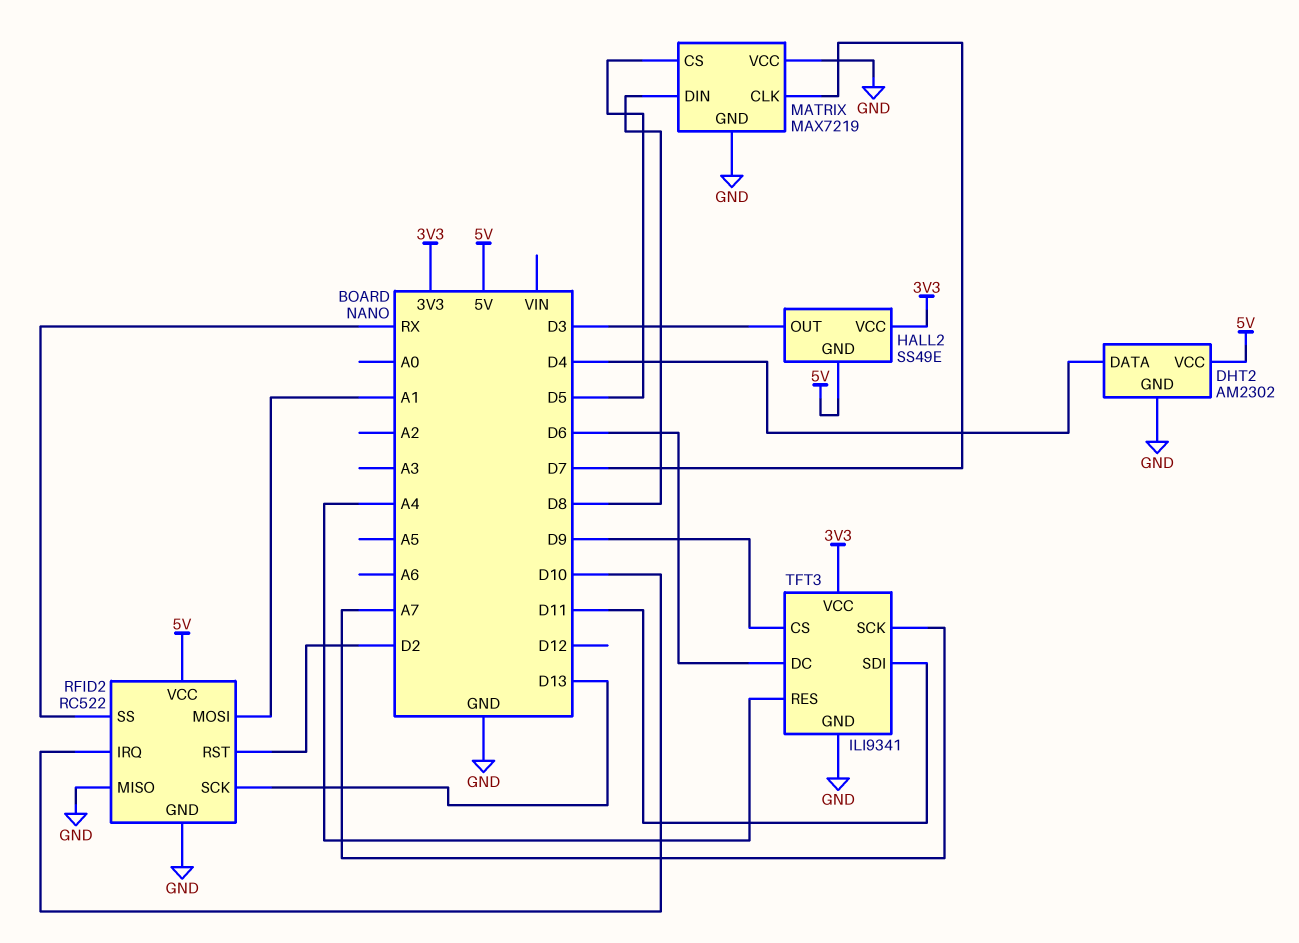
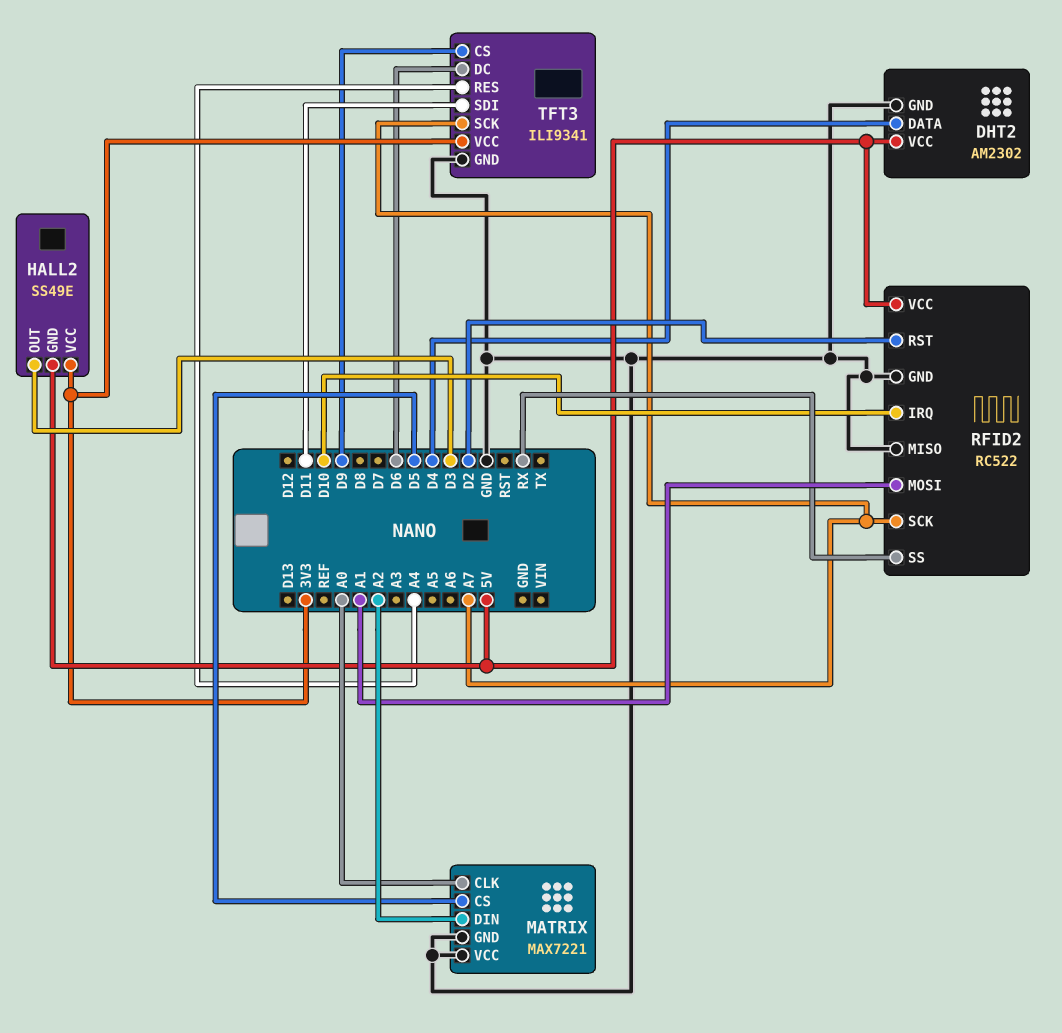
MATRIX: MAX7219 -> MAX7221
MATRIX pin CLK: D7 -> A0
MATRIX pin DIN: D8 -> A2
RFID2 pin SCK: D13 -> A7

